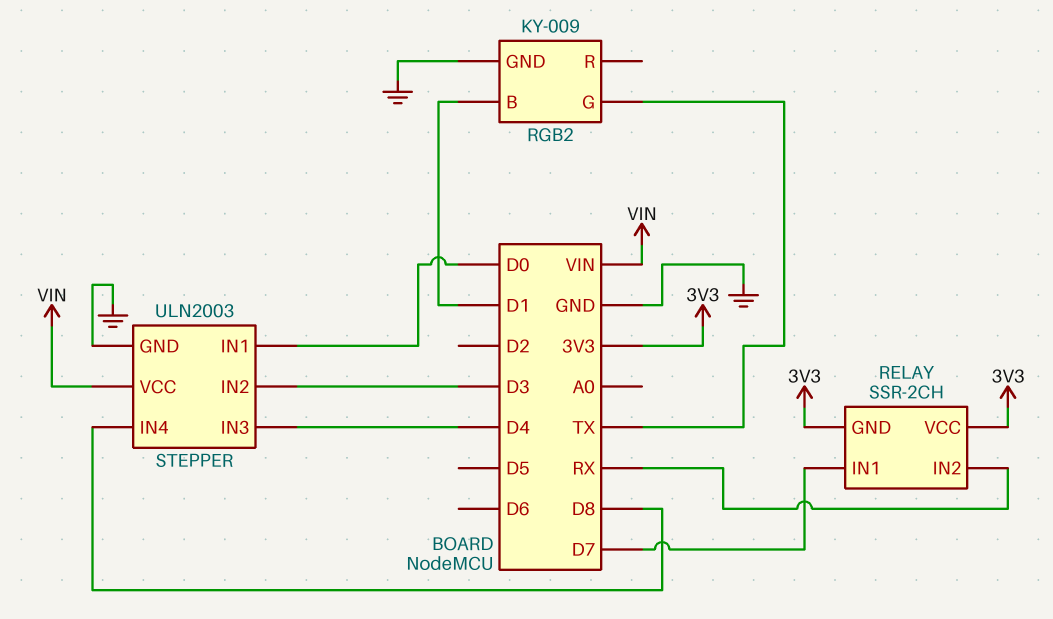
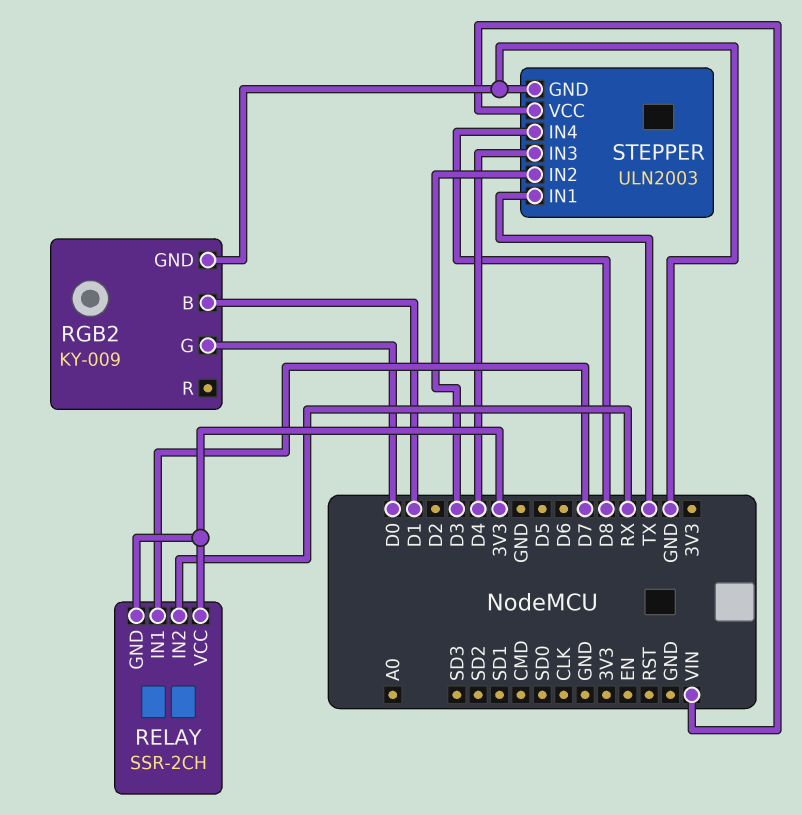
RGB2 pin G: TX -> D0
STEPPER pin IN1: D0 -> TX

